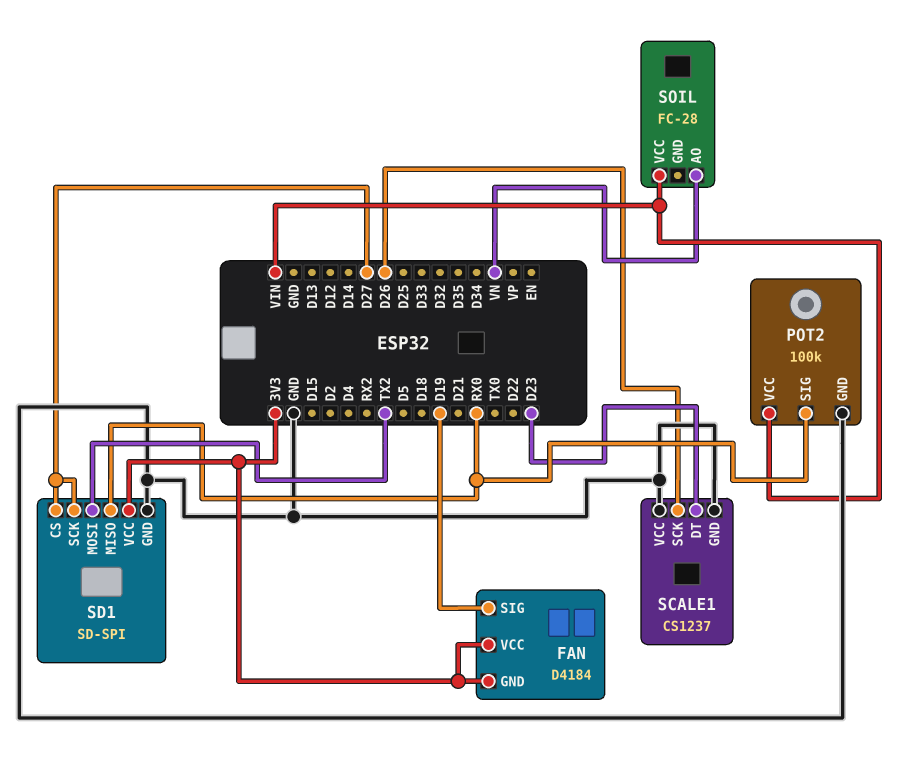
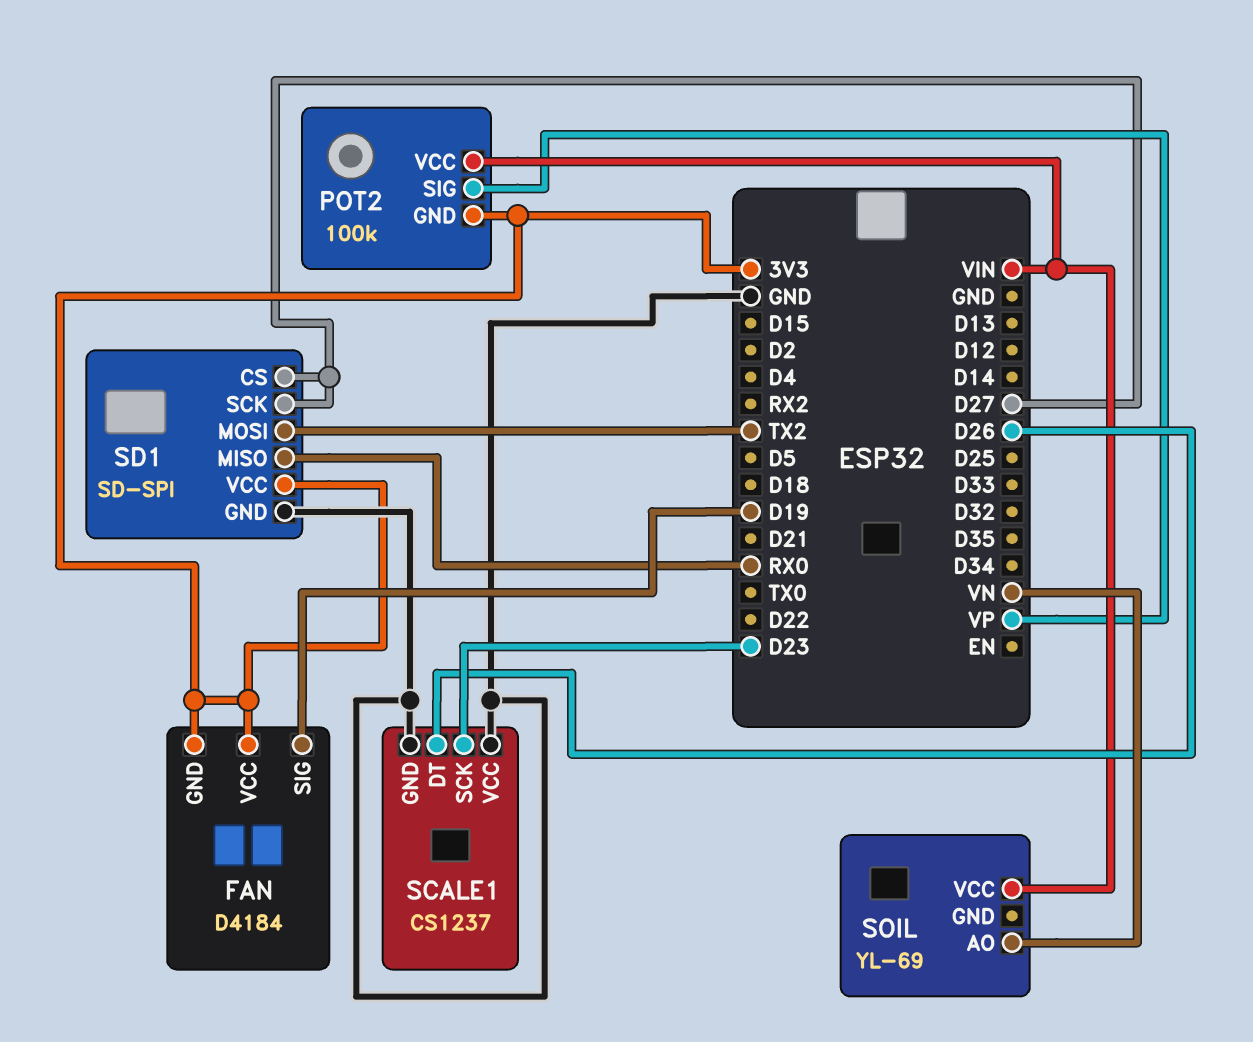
POT2 pin GND: GND -> 3V3
POT2 pin SIG: RX0 -> VP
SCALE1 pin DT: D23 -> D26
SCALE1 pin SCK: D26 -> D23
SOIL: FC-28 -> YL-69

